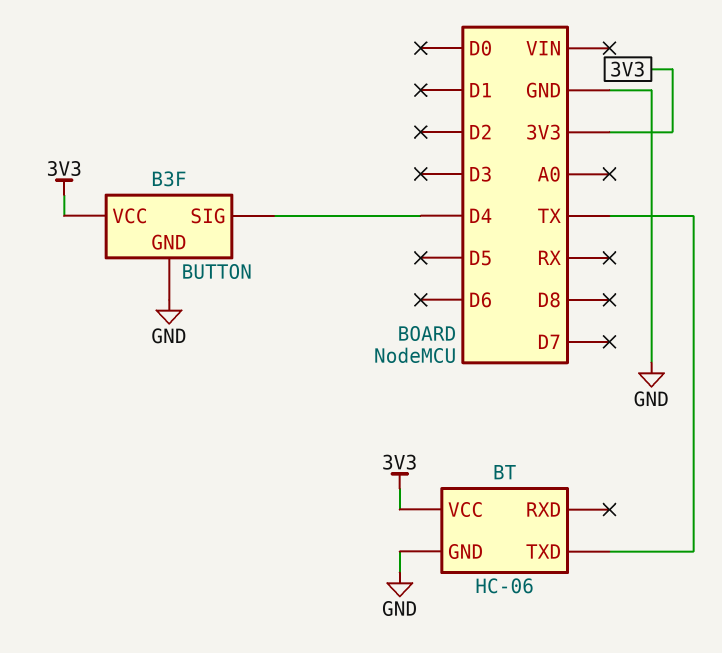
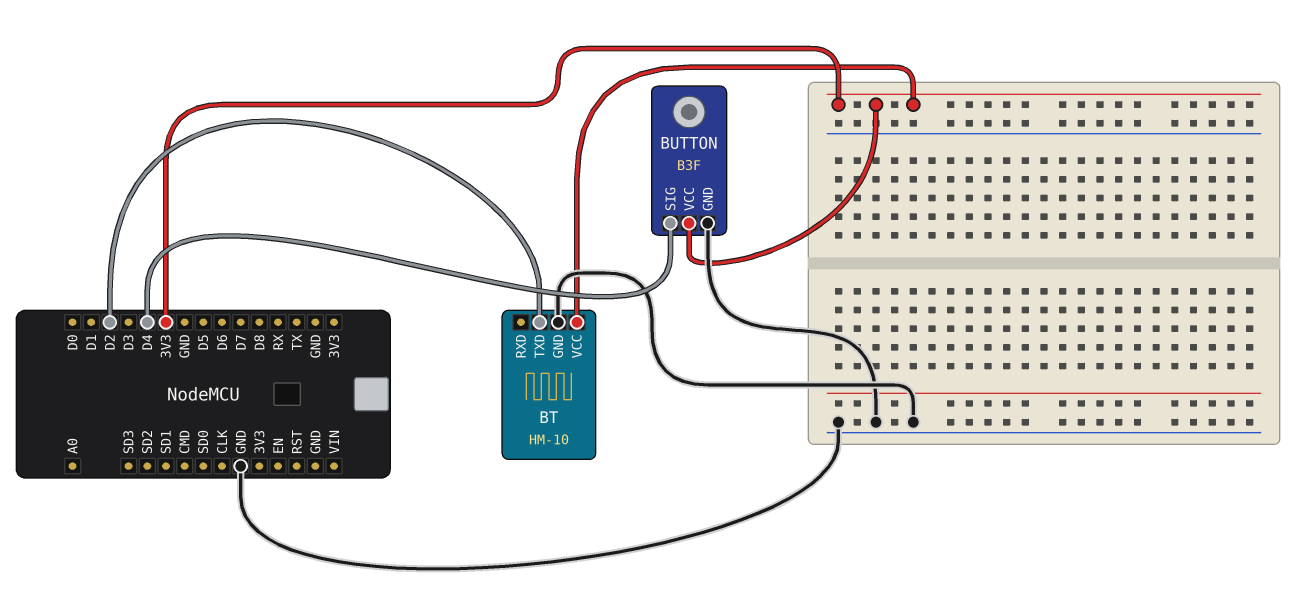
BT: HC-06 -> HM-10
BT pin TXD: TX -> D2

